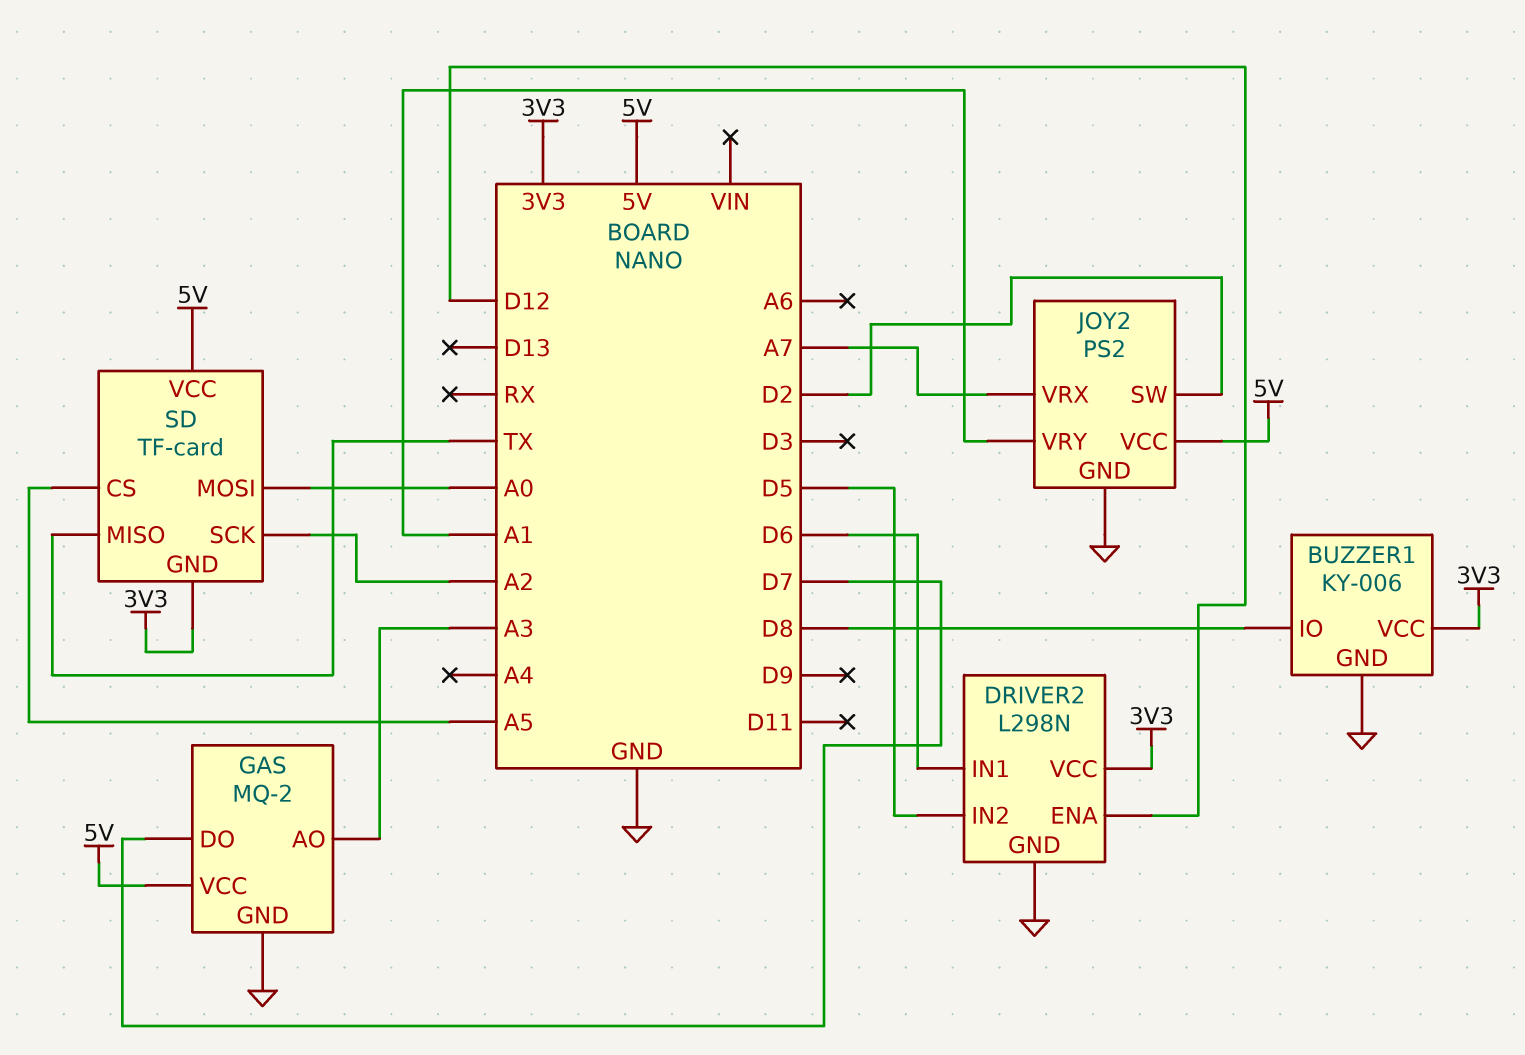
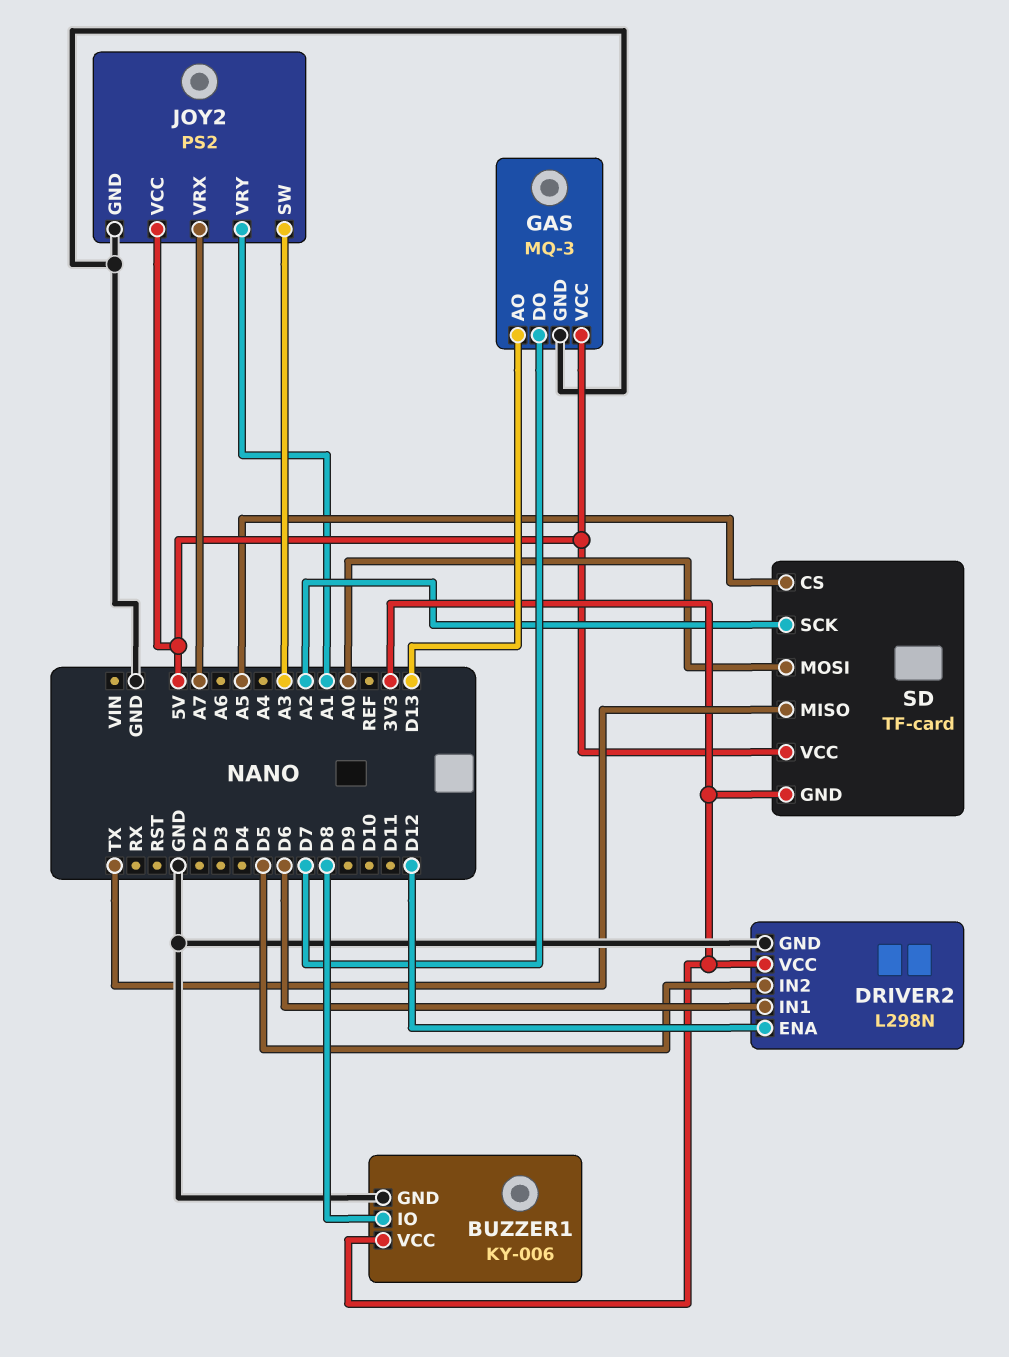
GAS: MQ-2 -> MQ-3
GAS pin AO: A3 -> D13
JOY2 pin SW: D2 -> A3

